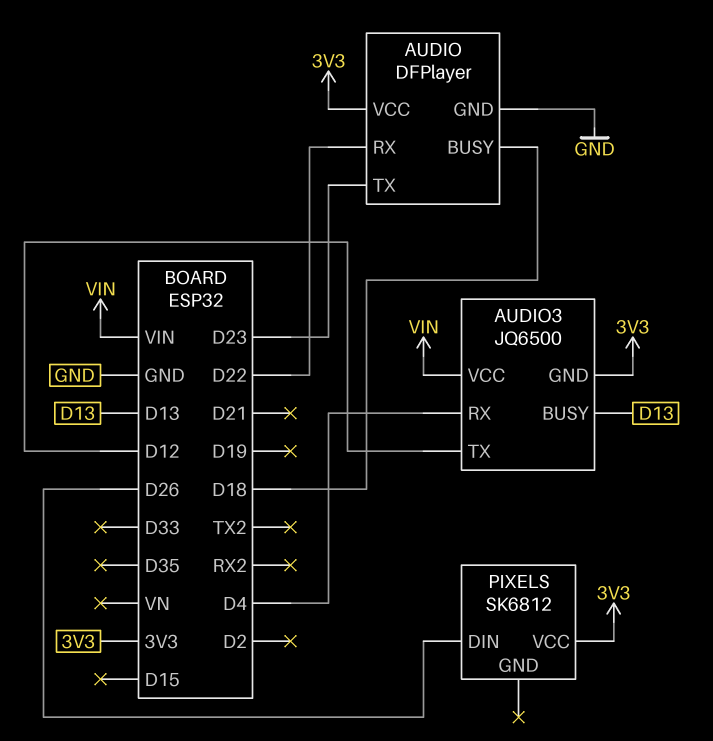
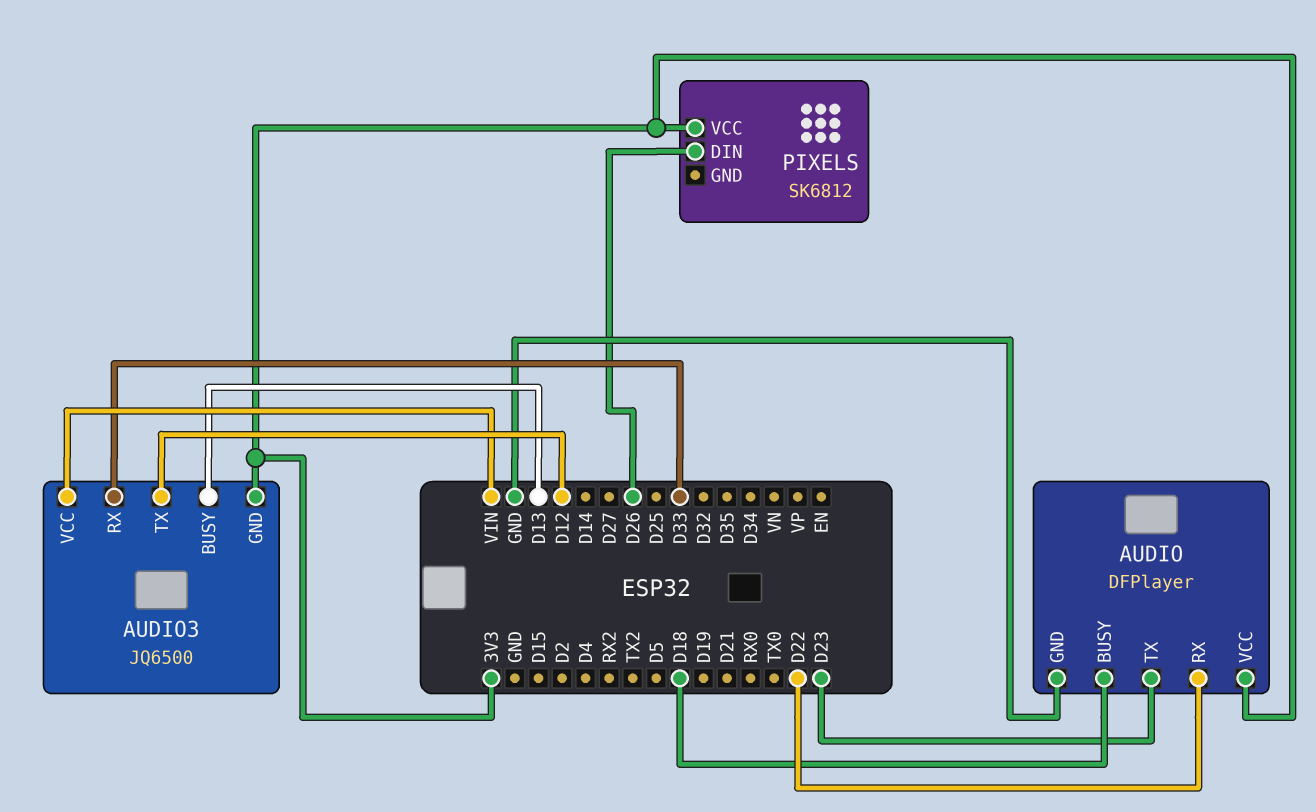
AUDIO3 pin RX: D4 -> D33

